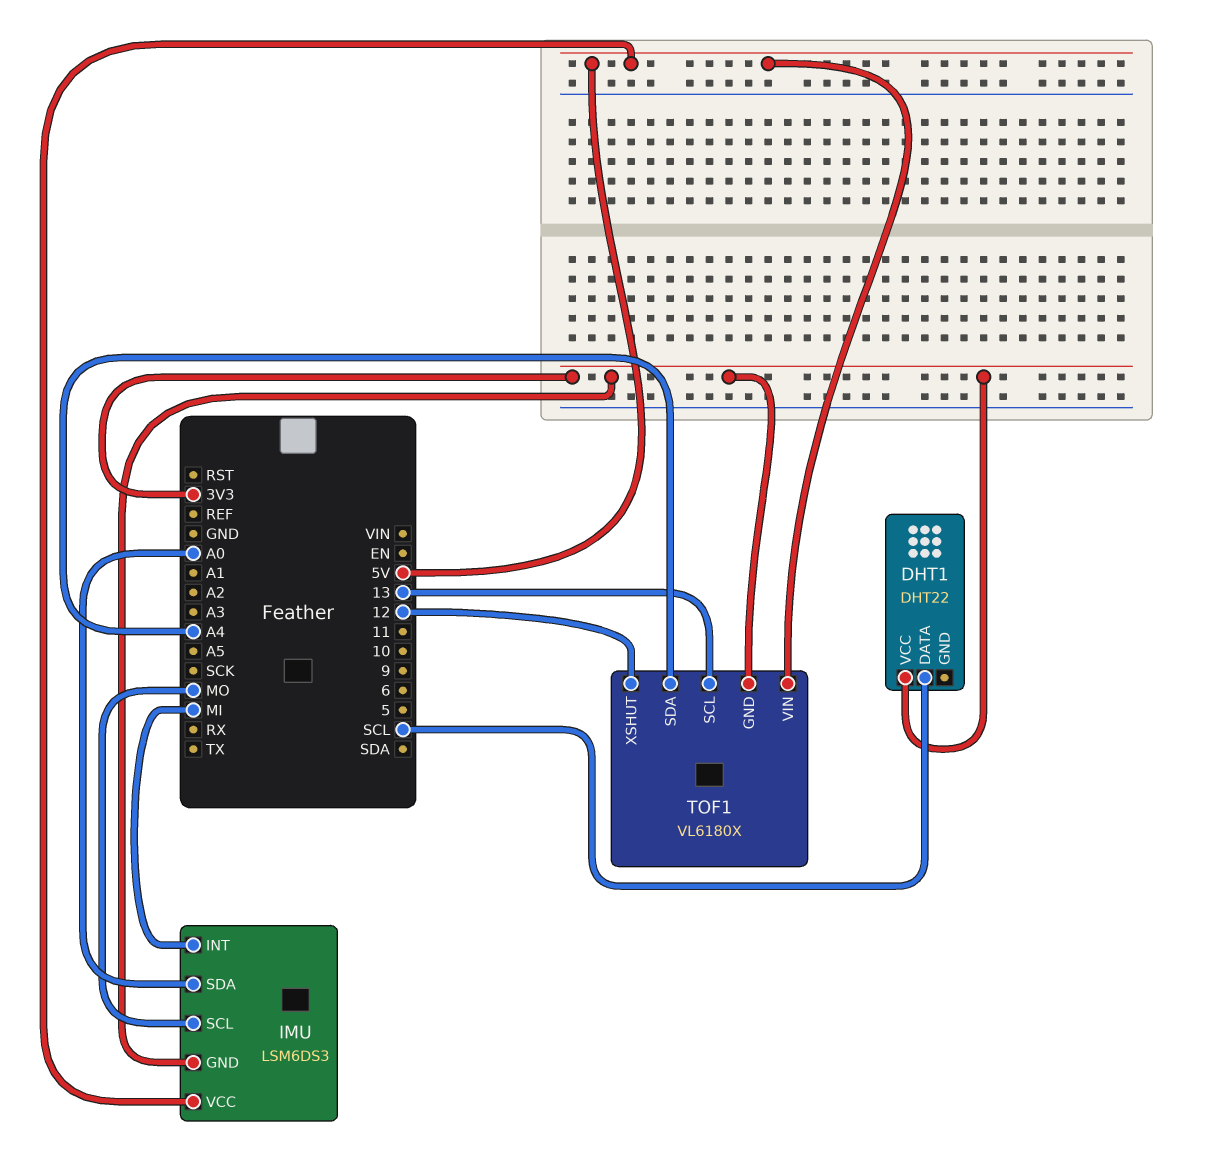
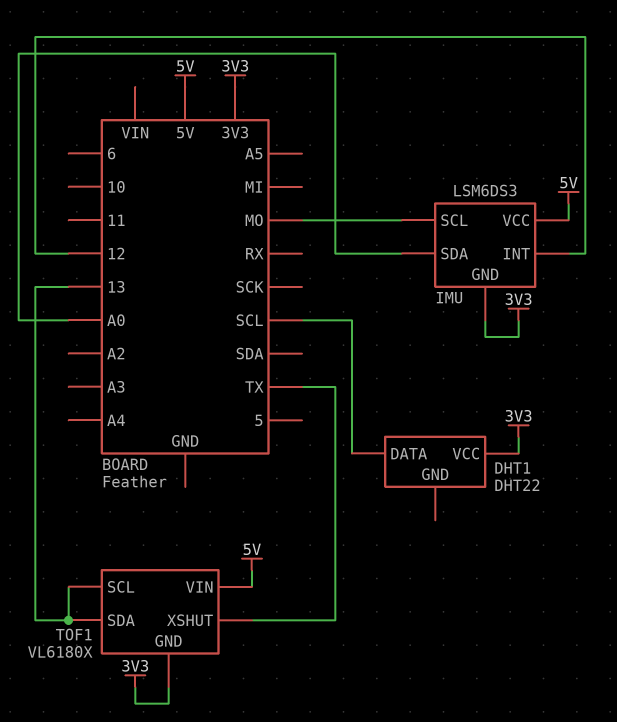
IMU pin INT: MI -> 12
TOF1 pin SDA: A4 -> 13
TOF1 pin XSHUT: 12 -> TX

